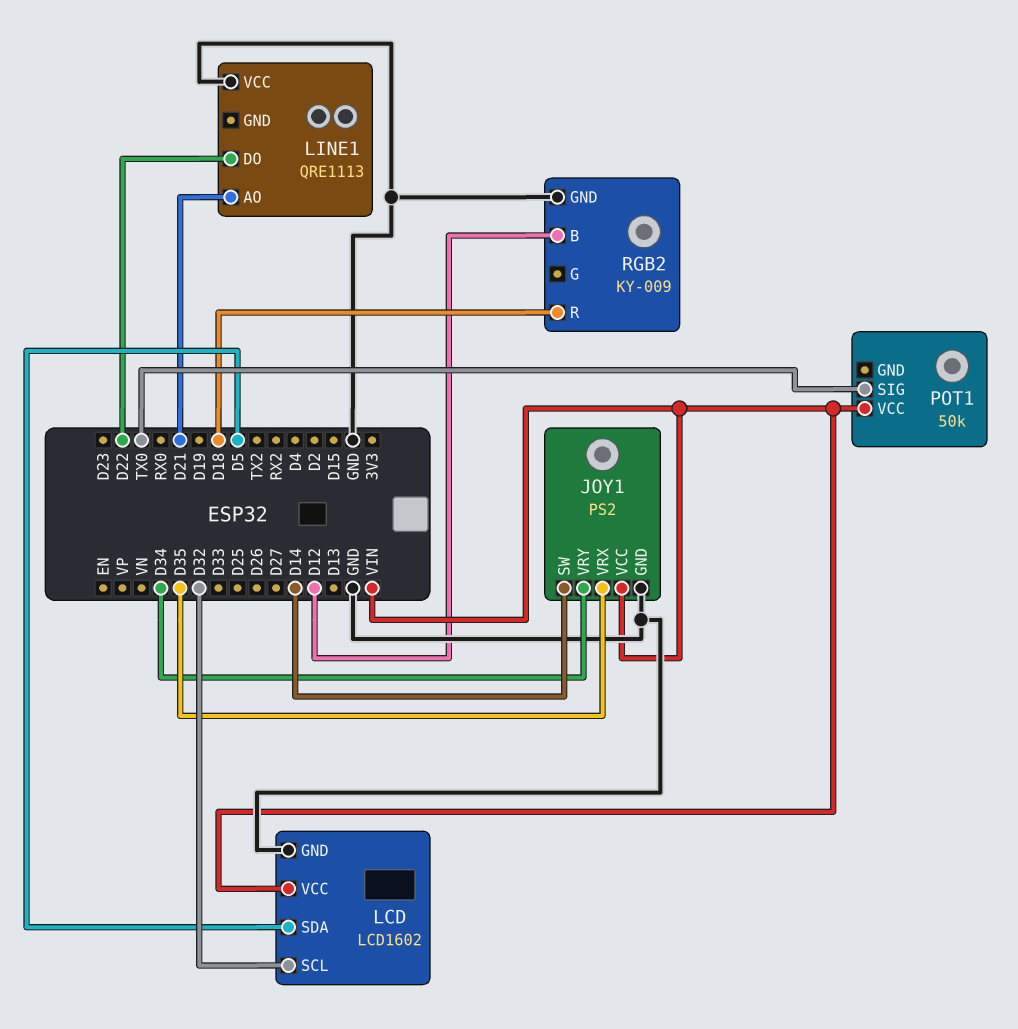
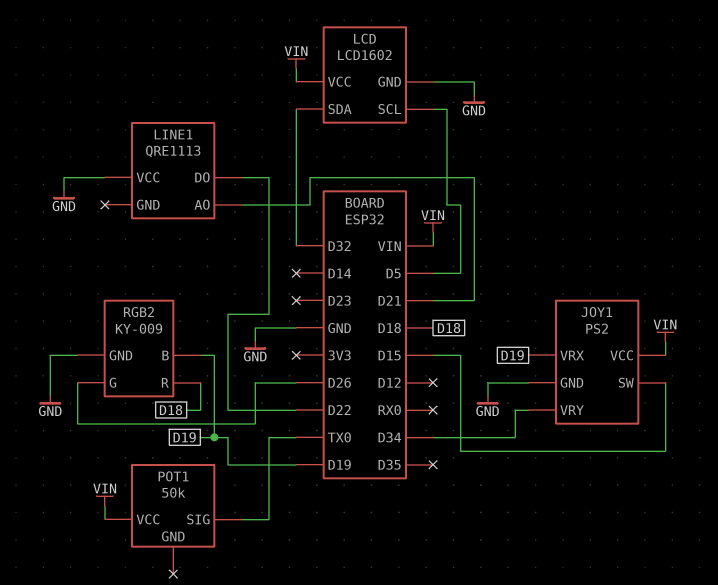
JOY1 pin SW: D14 -> D15
JOY1 pin VRX: D35 -> D19
LCD pin SCL: D32 -> D5
LCD pin SDA: D5 -> D32
RGB2 pin B: D12 -> D19
RGB2 pin G: none -> D26

